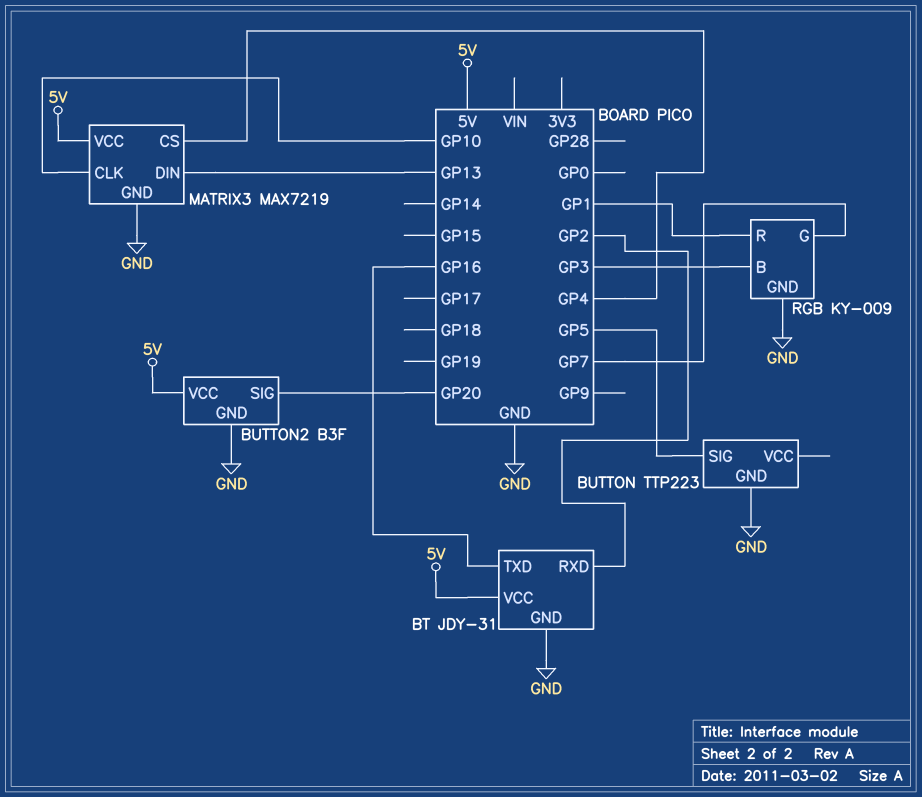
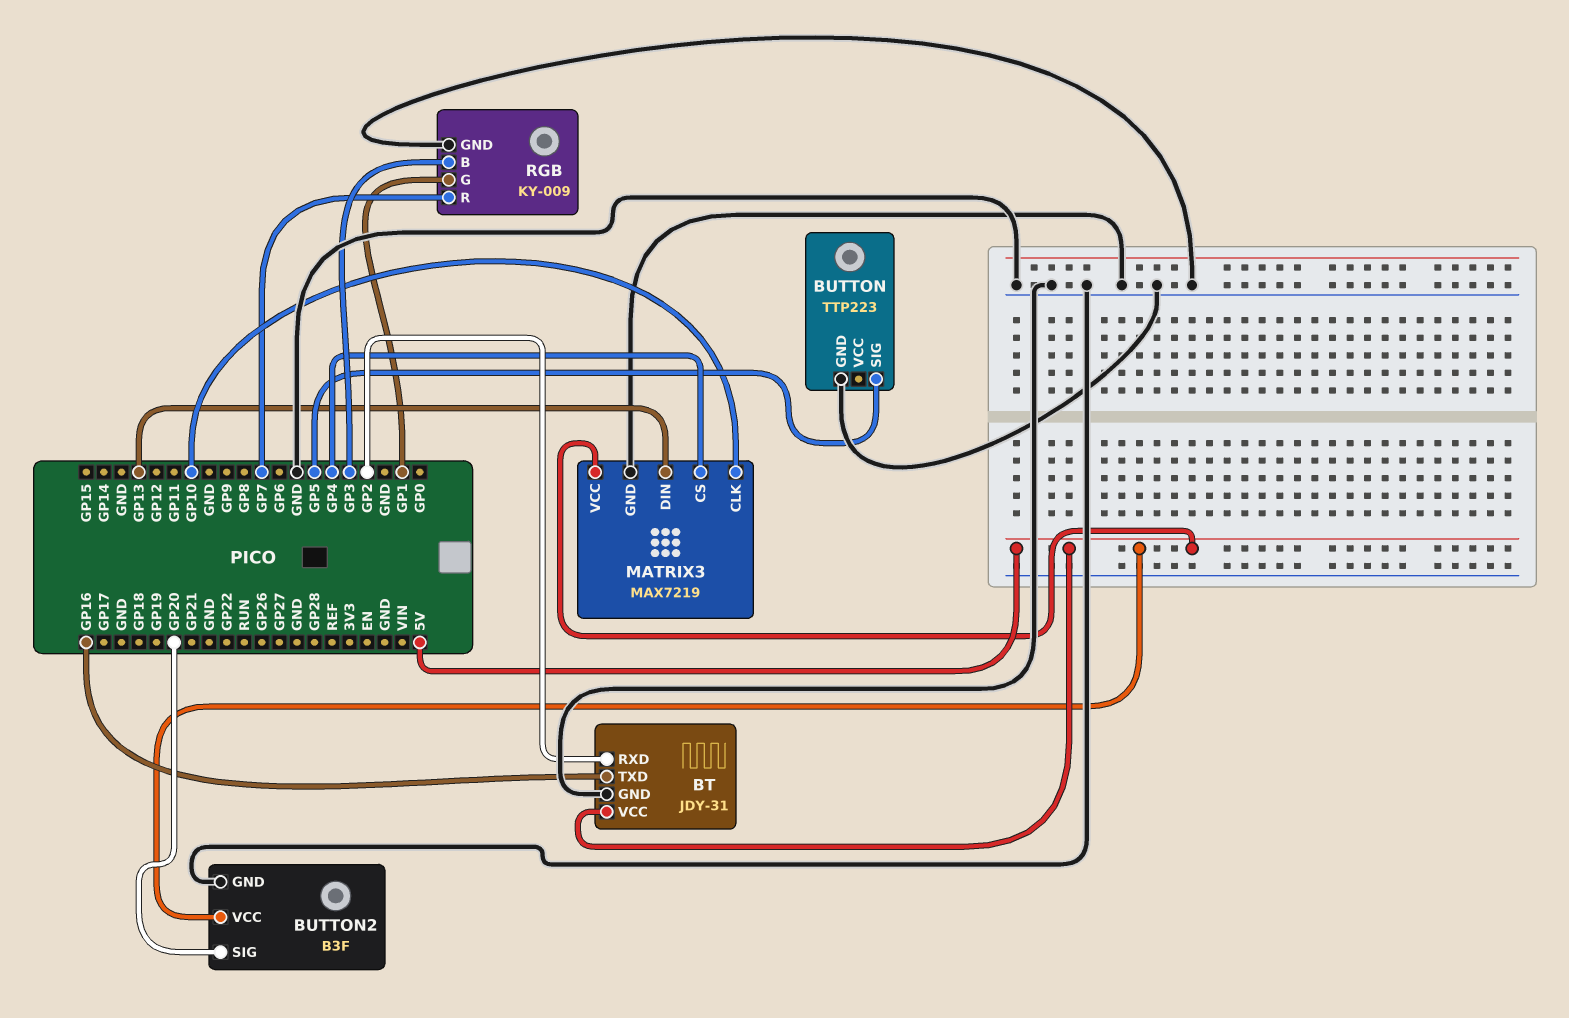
RGB pin G: GP7 -> GP1
RGB pin R: GP1 -> GP7

